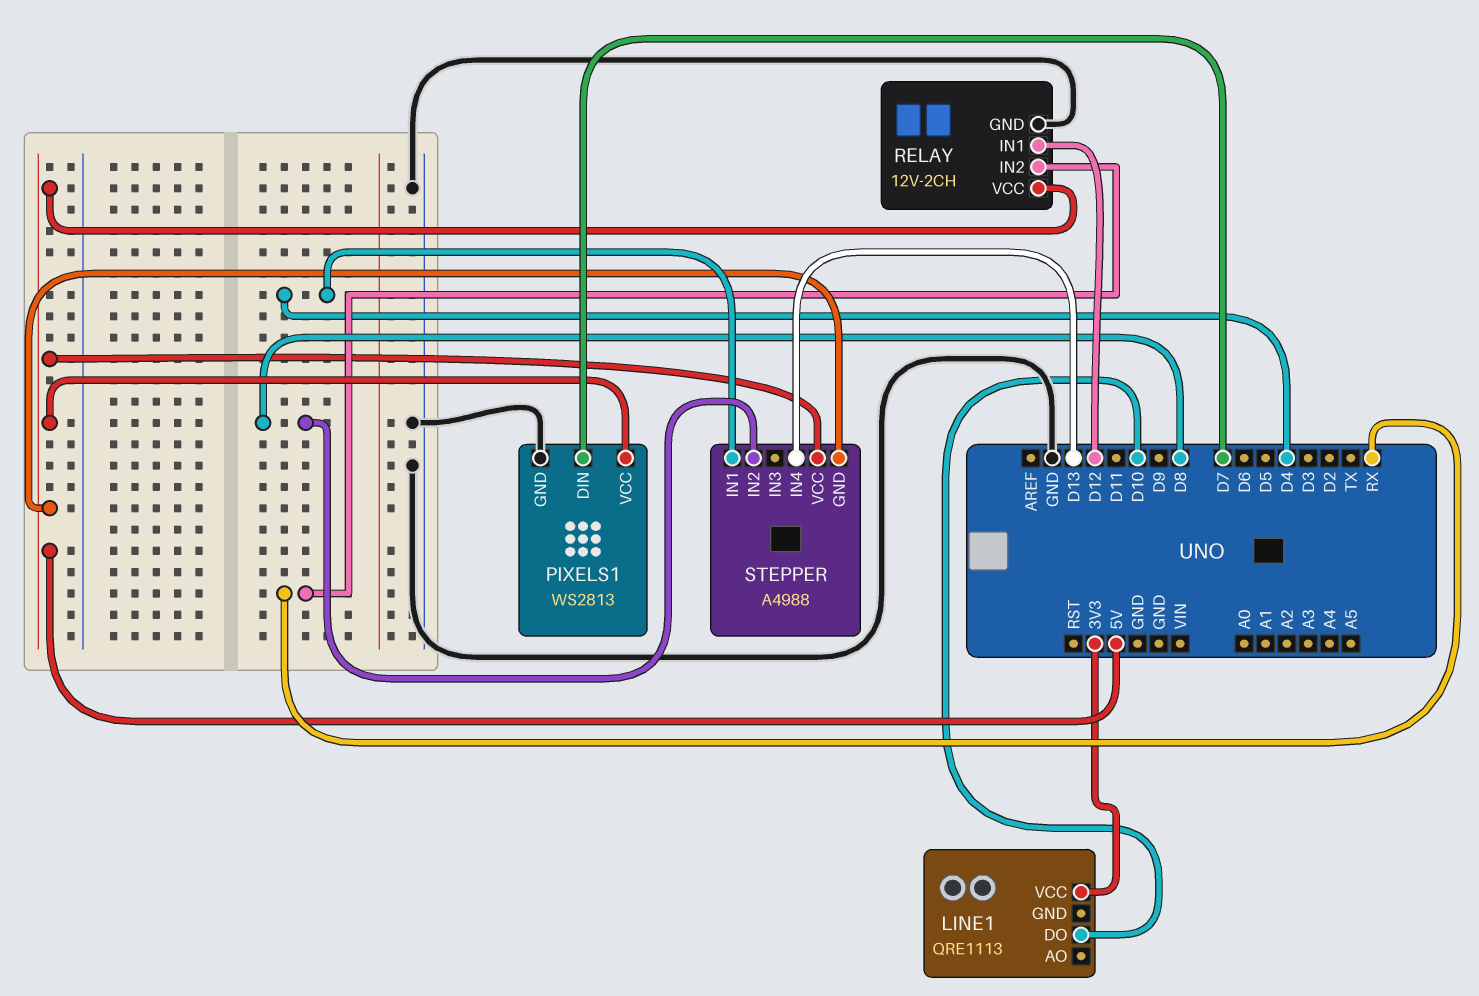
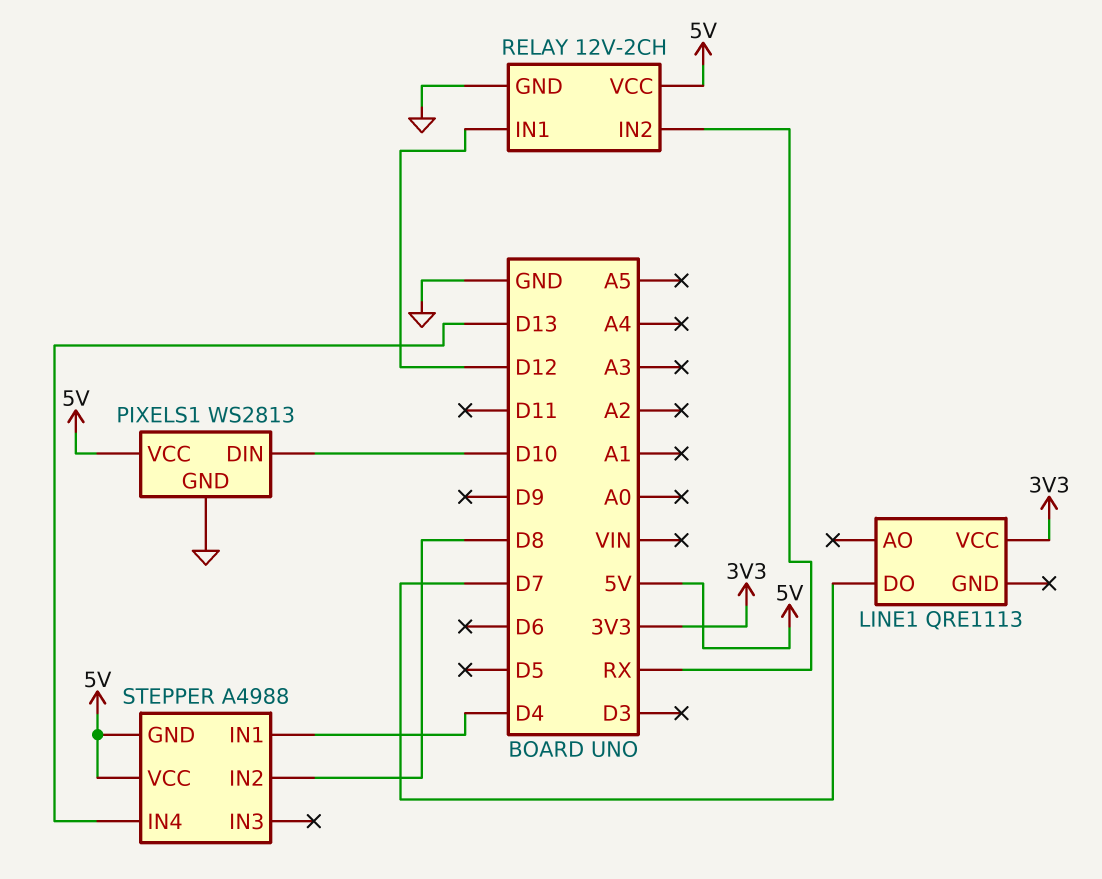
LINE1 pin DO: D10 -> D7
PIXELS1 pin DIN: D7 -> D10

